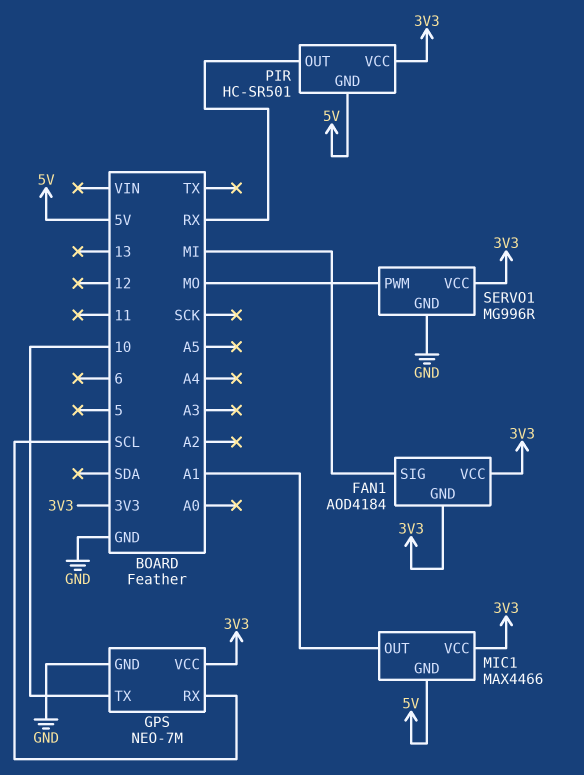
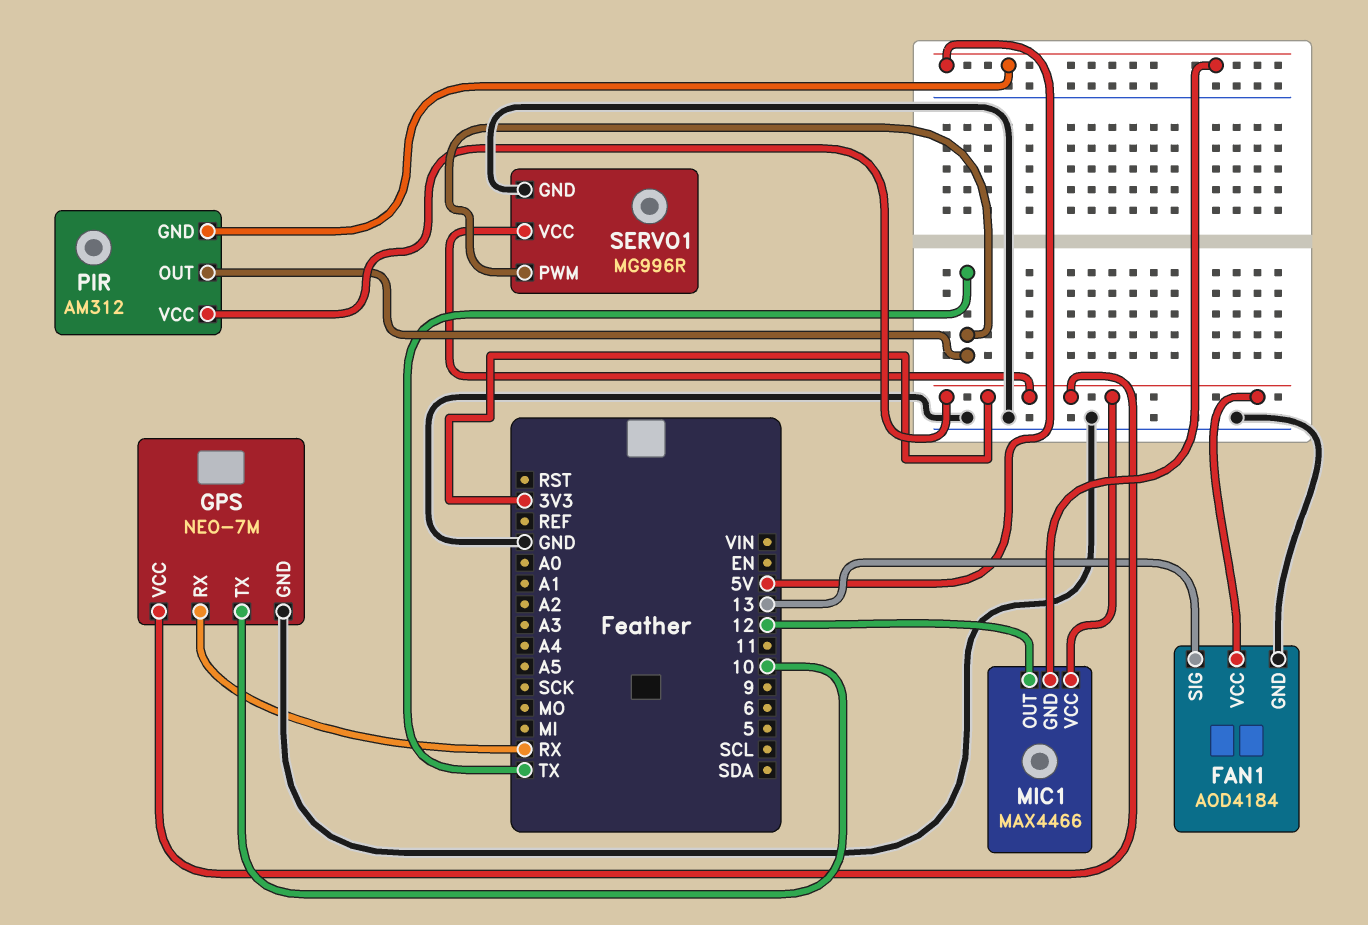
FAN1 pin GND: 3V3 -> GND
FAN1 pin SIG: MI -> 13
GPS pin RX: SCL -> RX
MIC1 pin OUT: A1 -> 12
PIR: HC-SR501 -> AM312
PIR pin OUT: RX -> TX
SERVO1 pin PWM: MO -> TX

